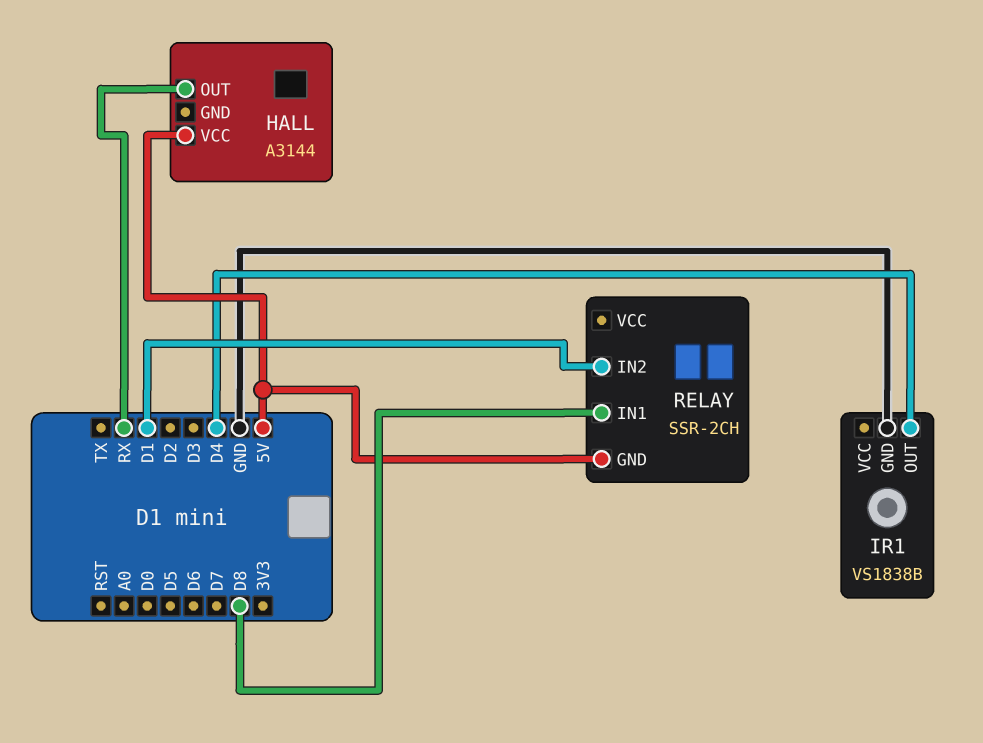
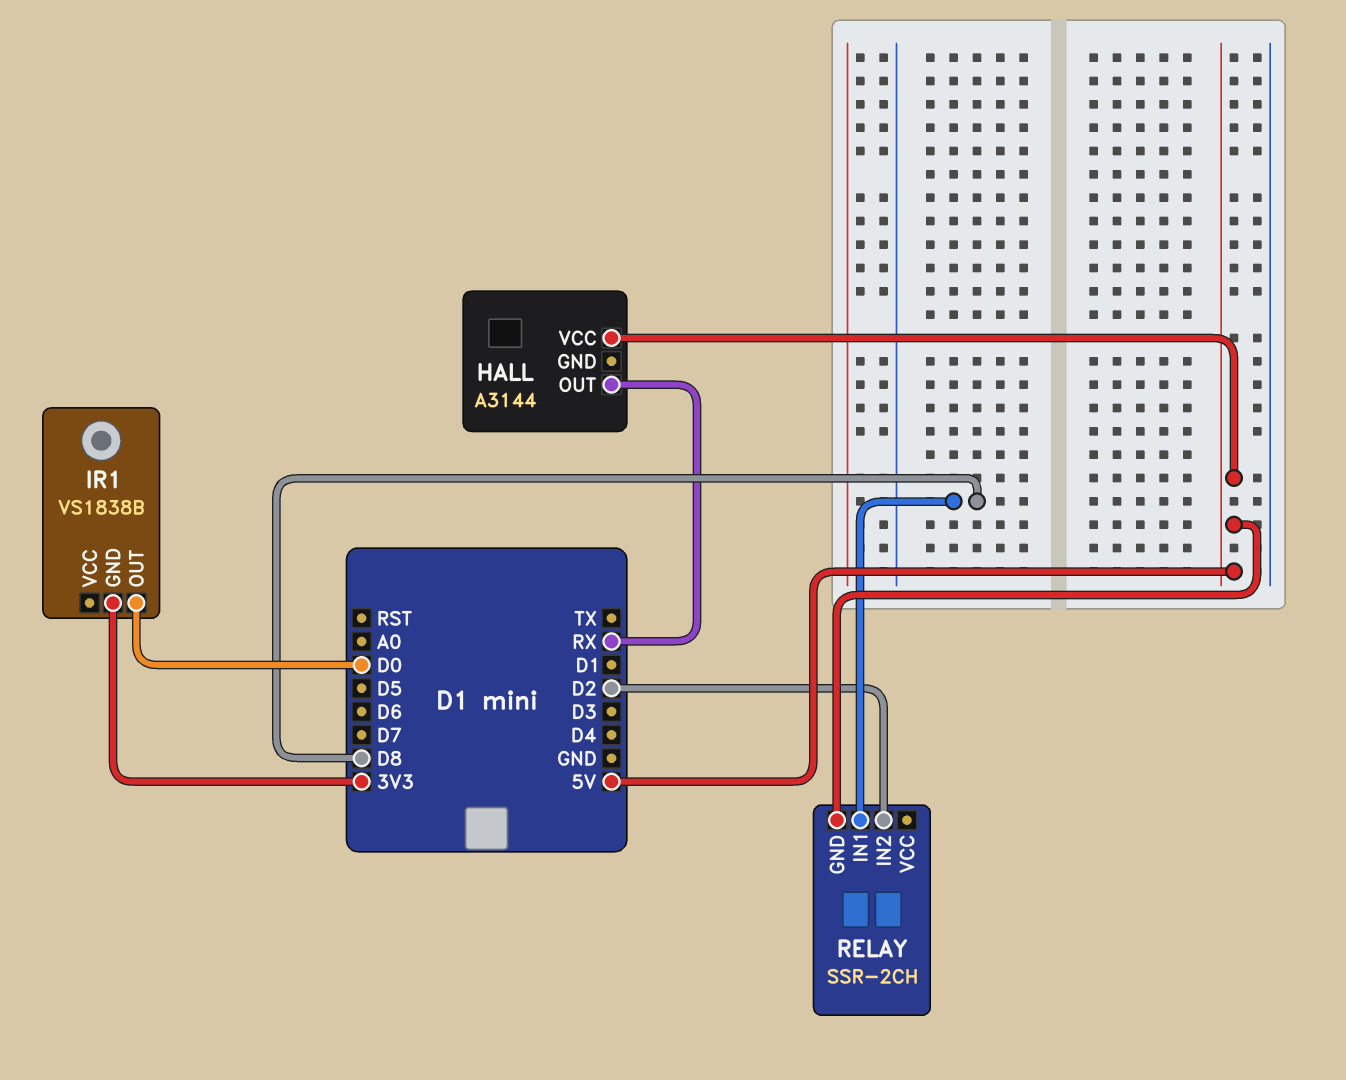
IR1 pin GND: GND -> 3V3
IR1 pin OUT: D4 -> D0
RELAY pin IN2: D1 -> D2

